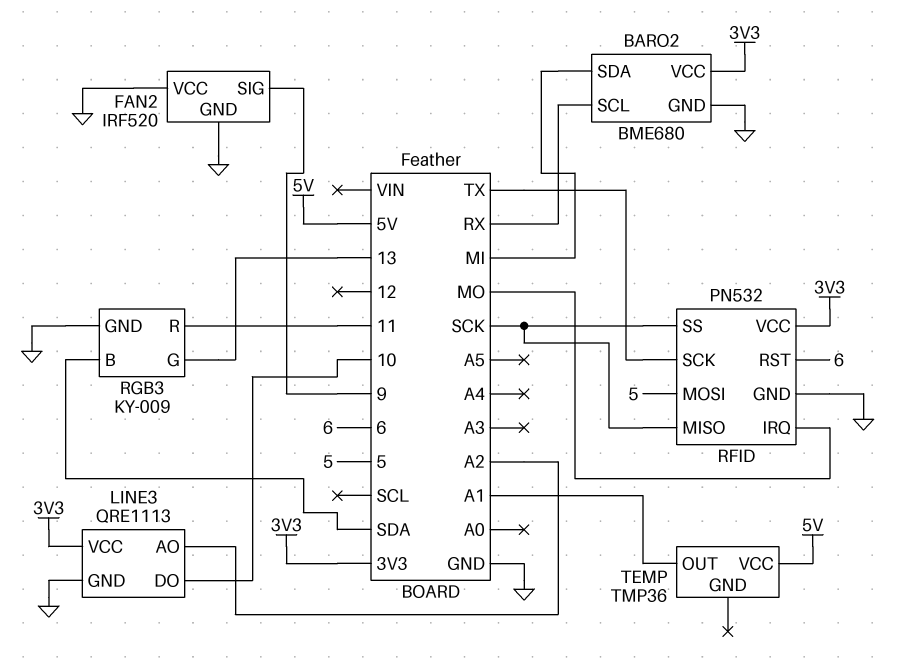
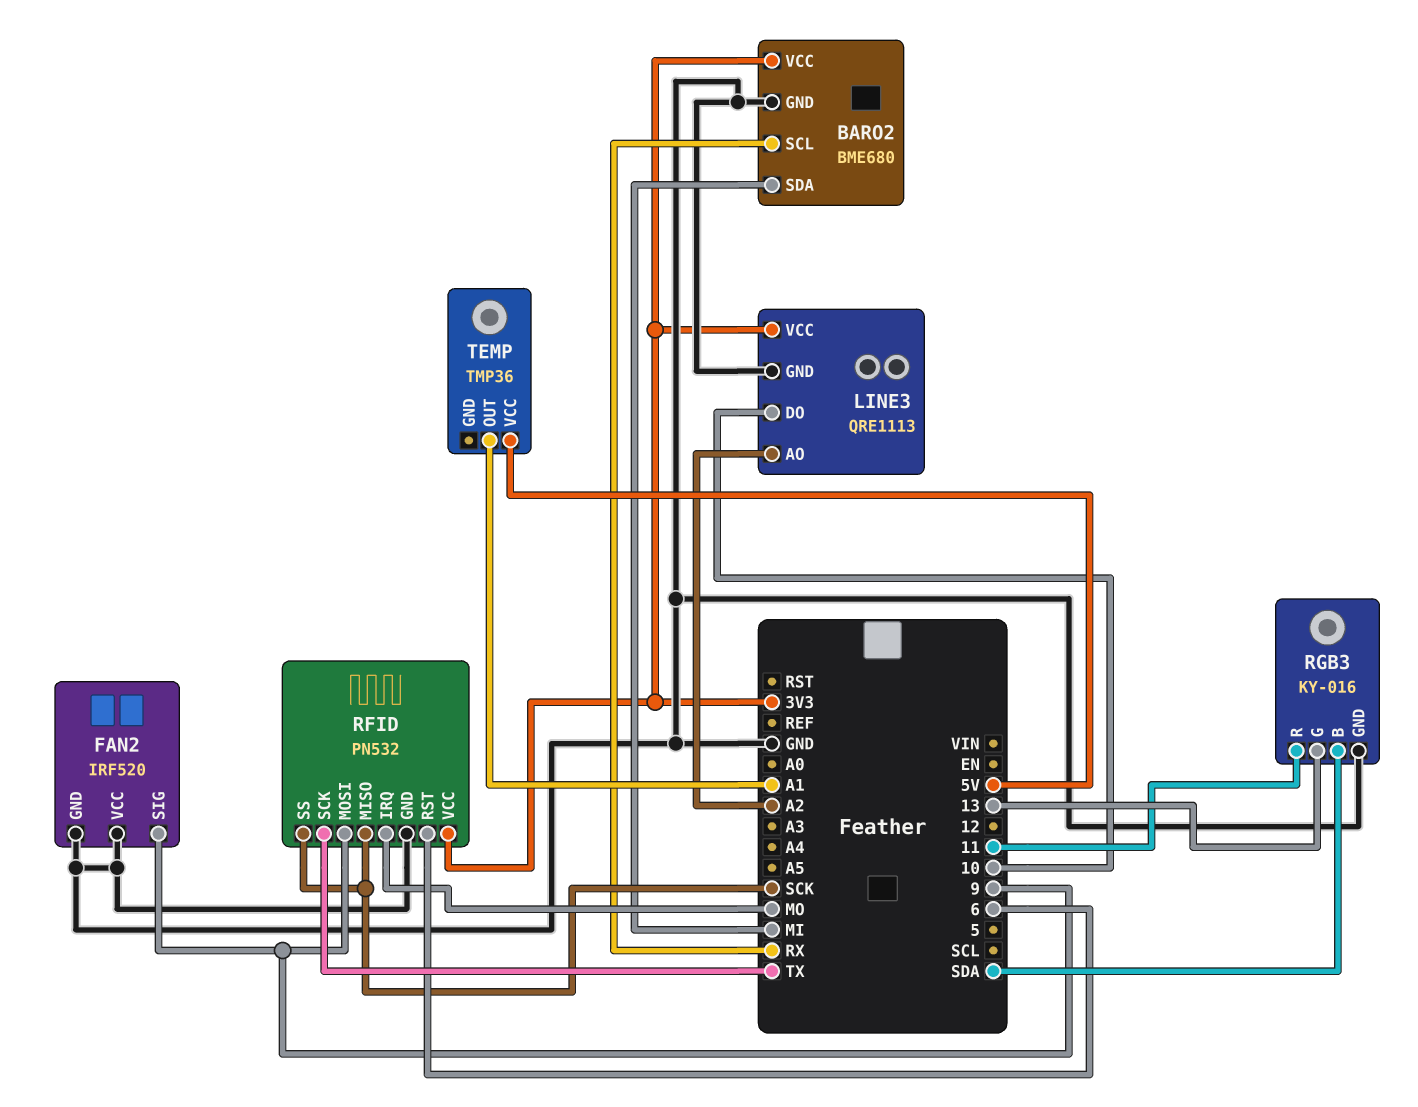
RFID pin MOSI: 5 -> 9
RGB3: KY-009 -> KY-016

